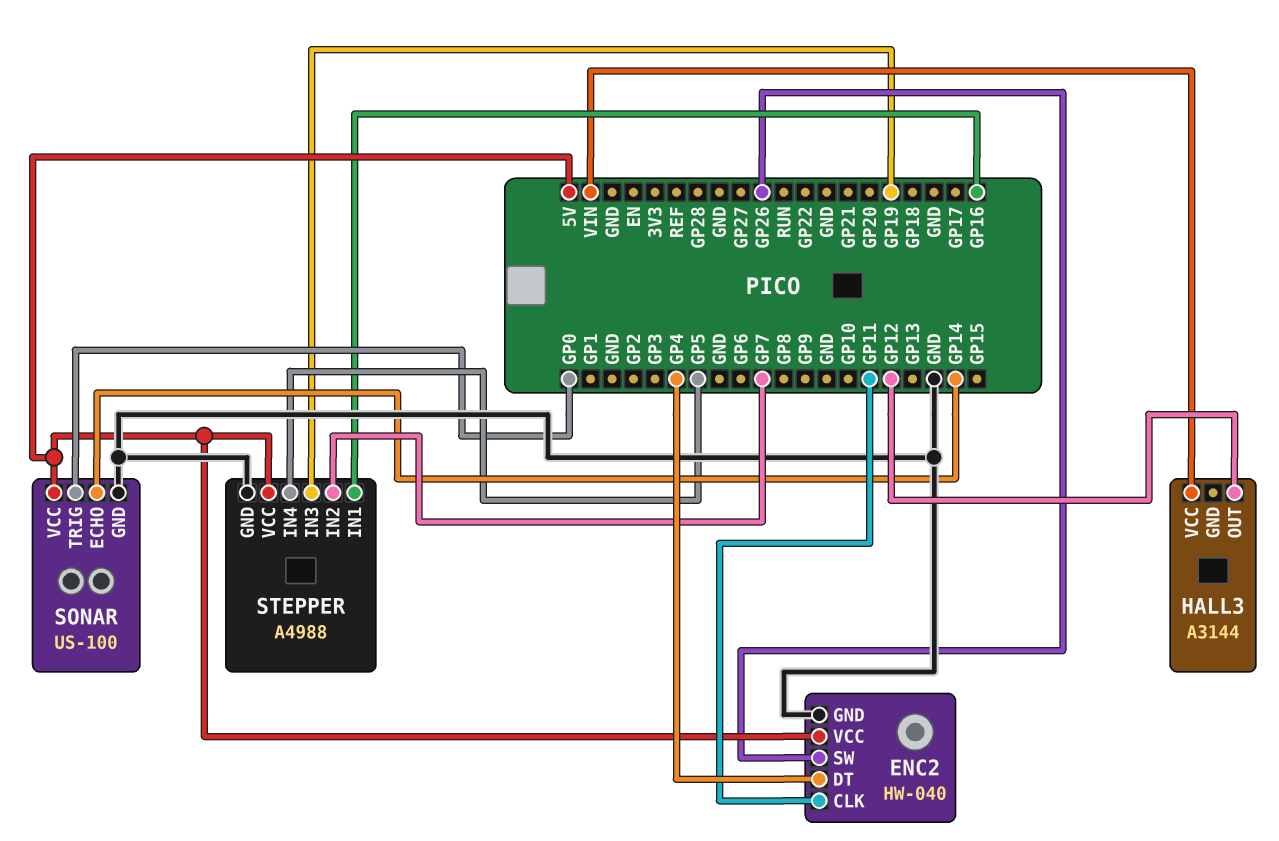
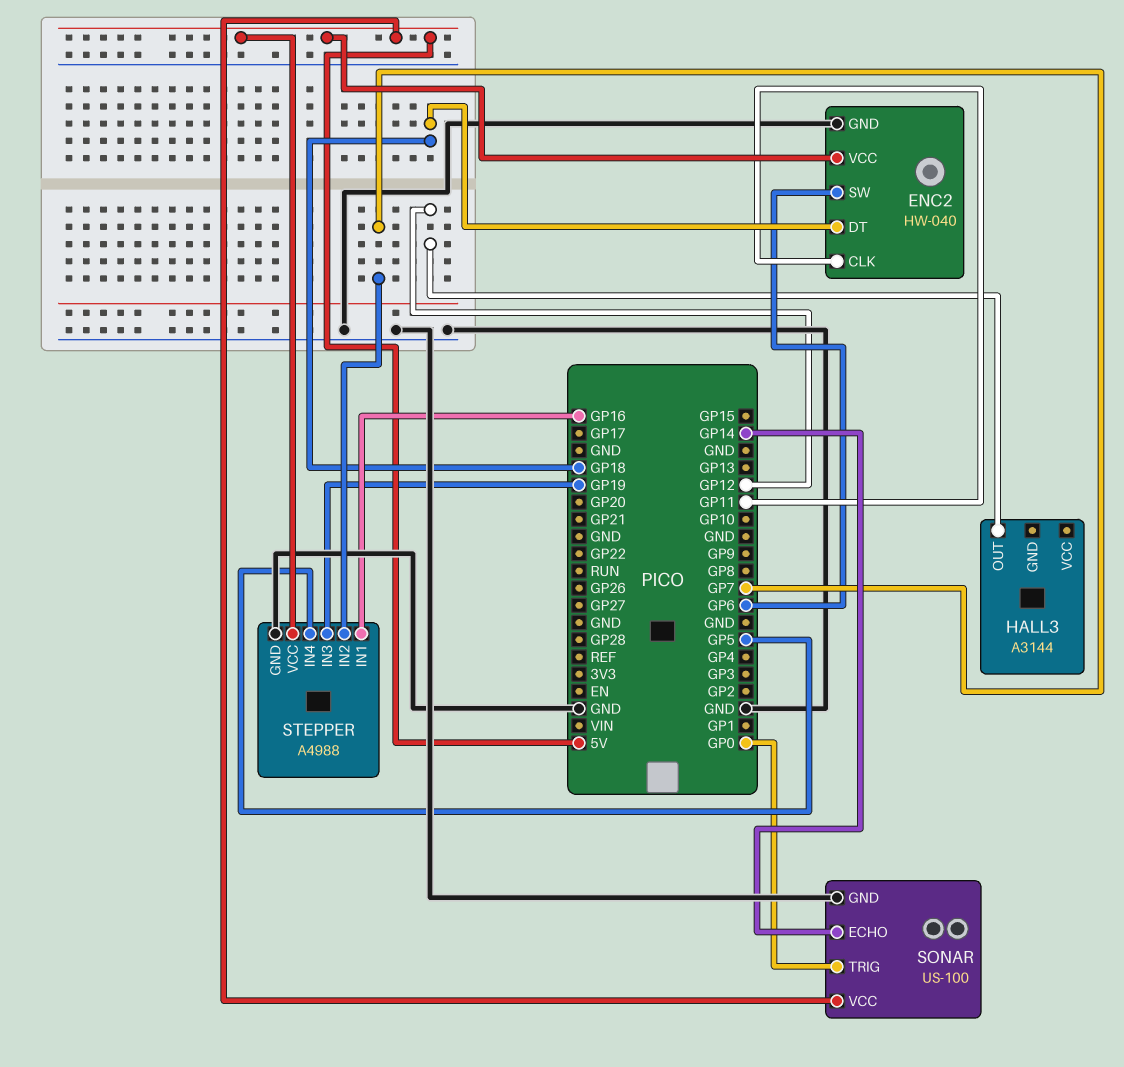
ENC2 pin DT: GP4 -> GP18
ENC2 pin SW: GP26 -> GP6
HALL3 pin VCC: VIN -> none

